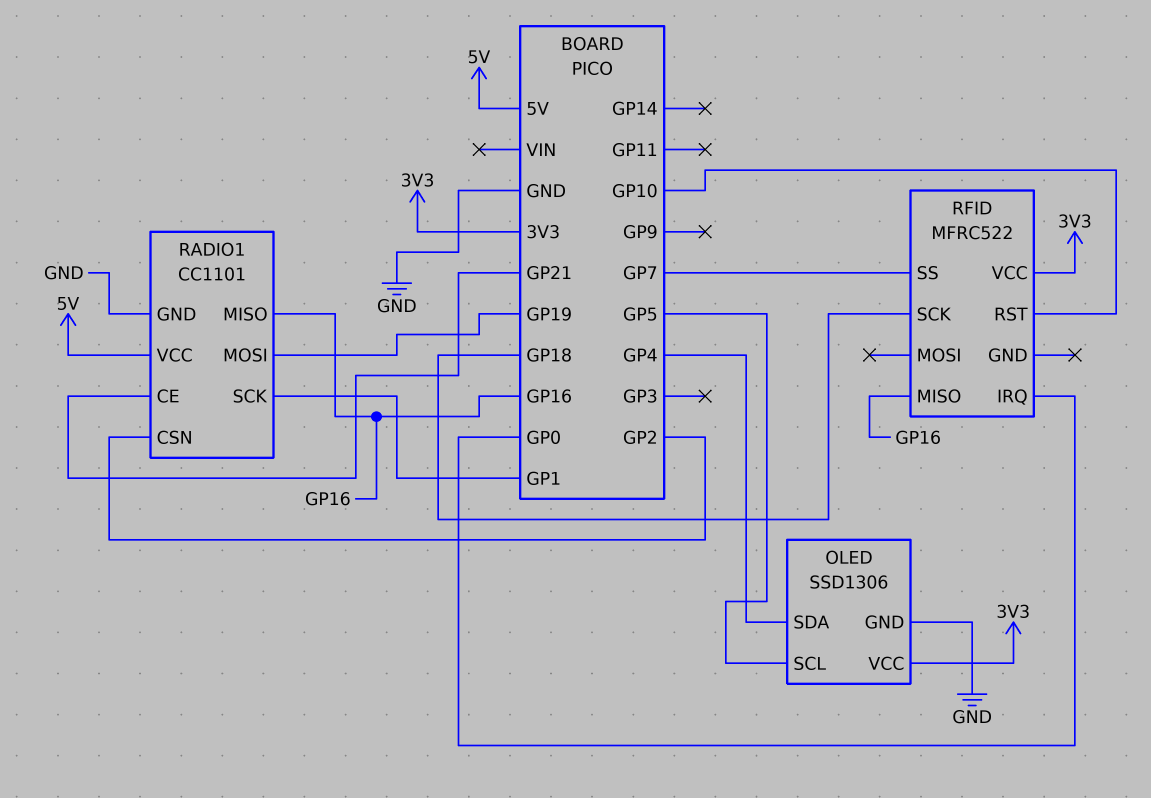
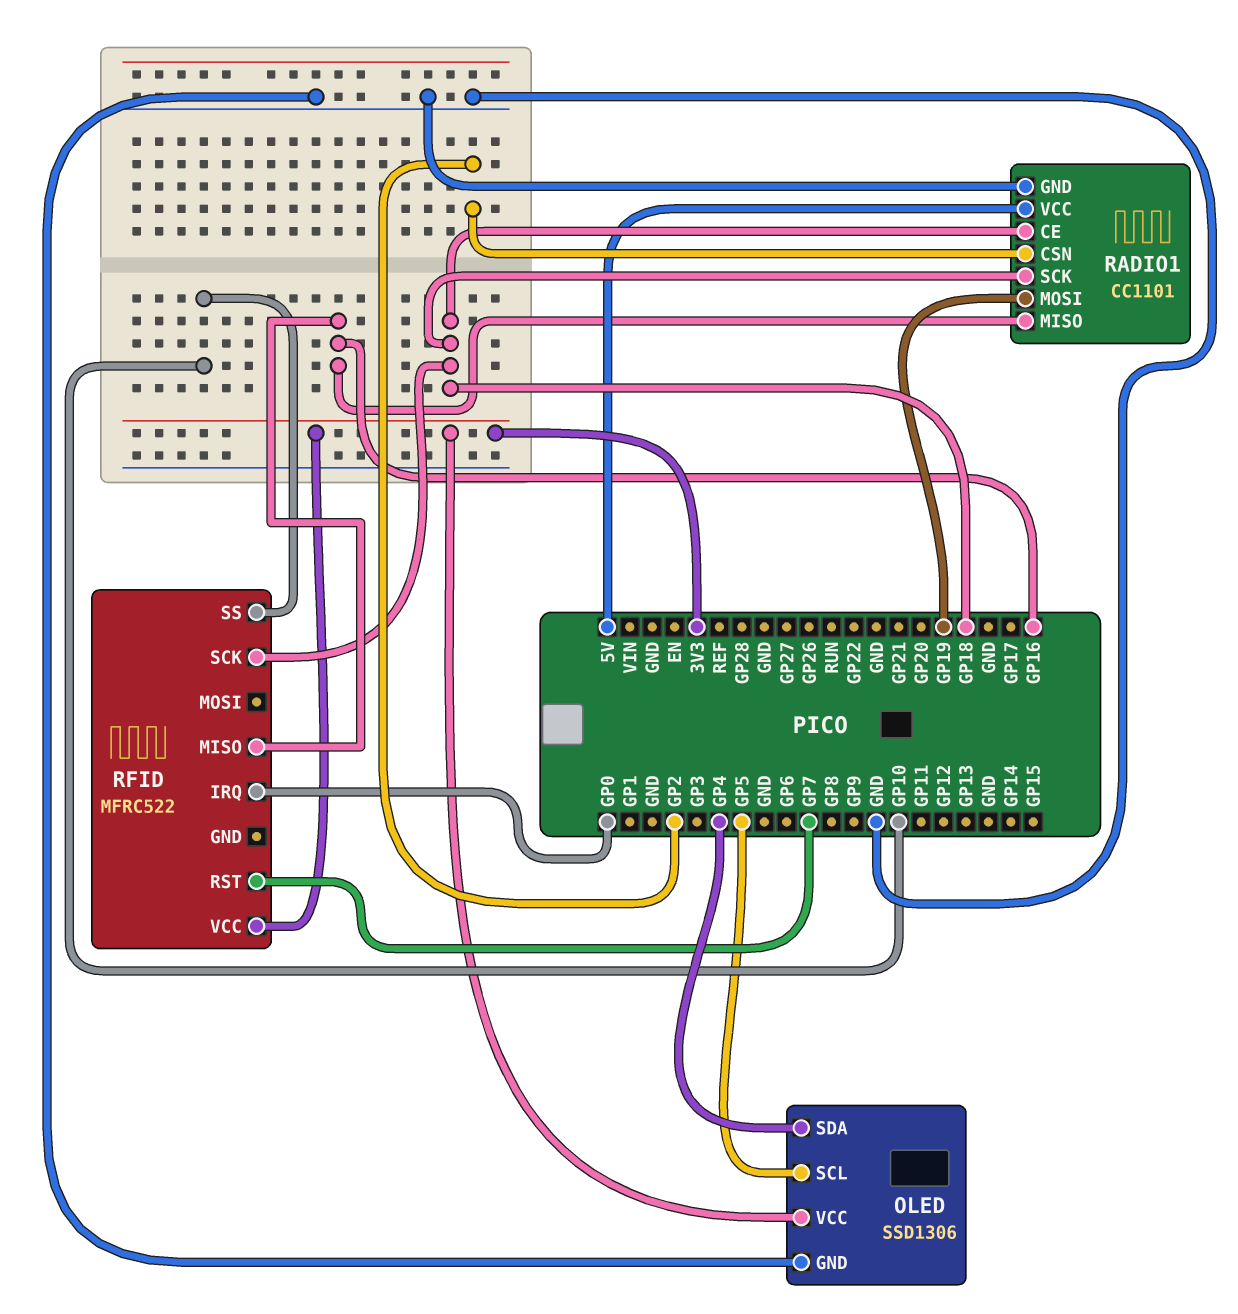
RADIO1 pin CE: GP21 -> GP18
RADIO1 pin SCK: GP1 -> GP18
RFID pin RST: GP10 -> GP7
RFID pin SS: GP7 -> GP10

